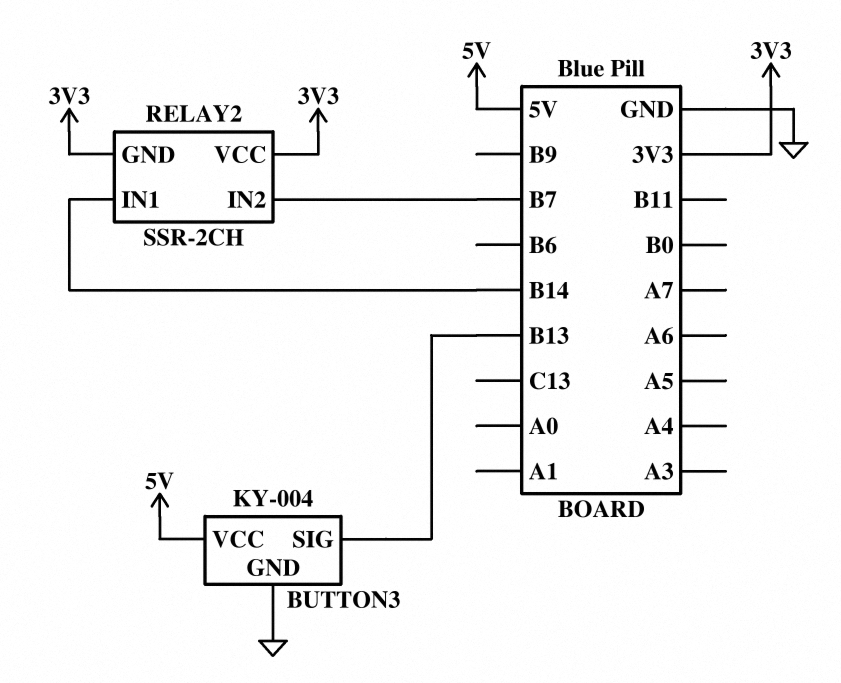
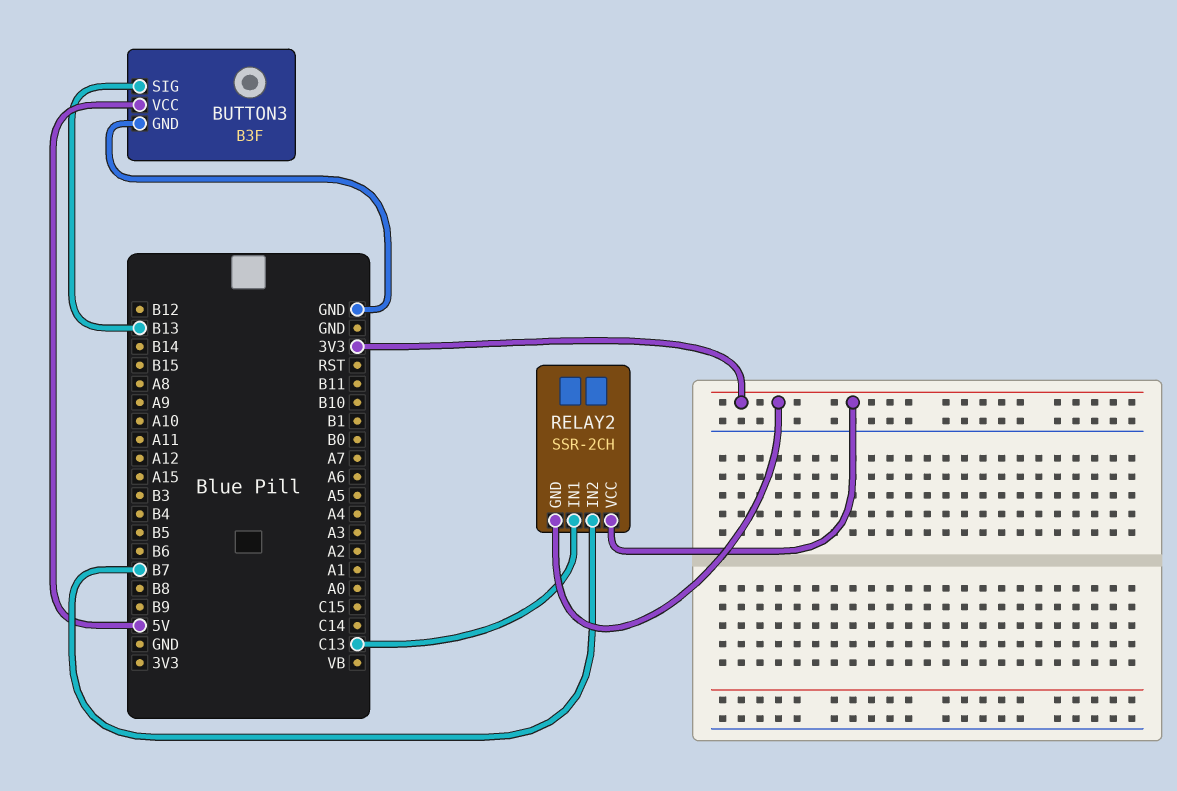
BUTTON3: KY-004 -> B3F
RELAY2 pin IN1: B14 -> C13

